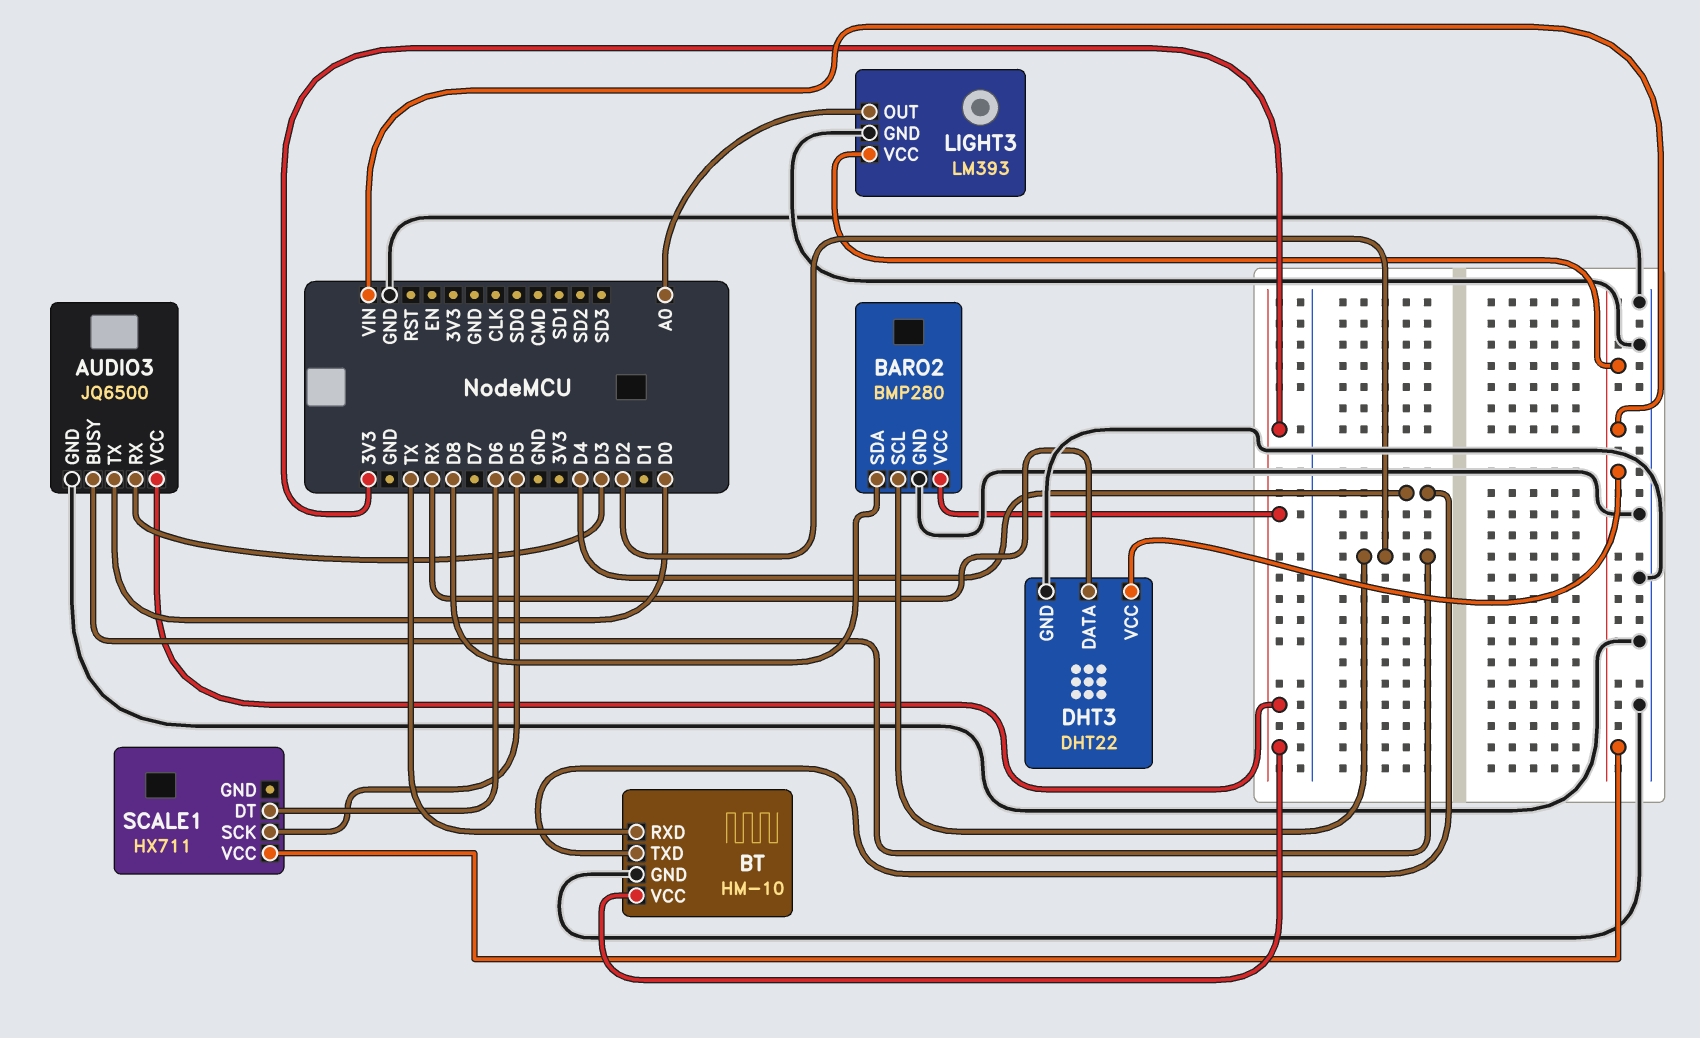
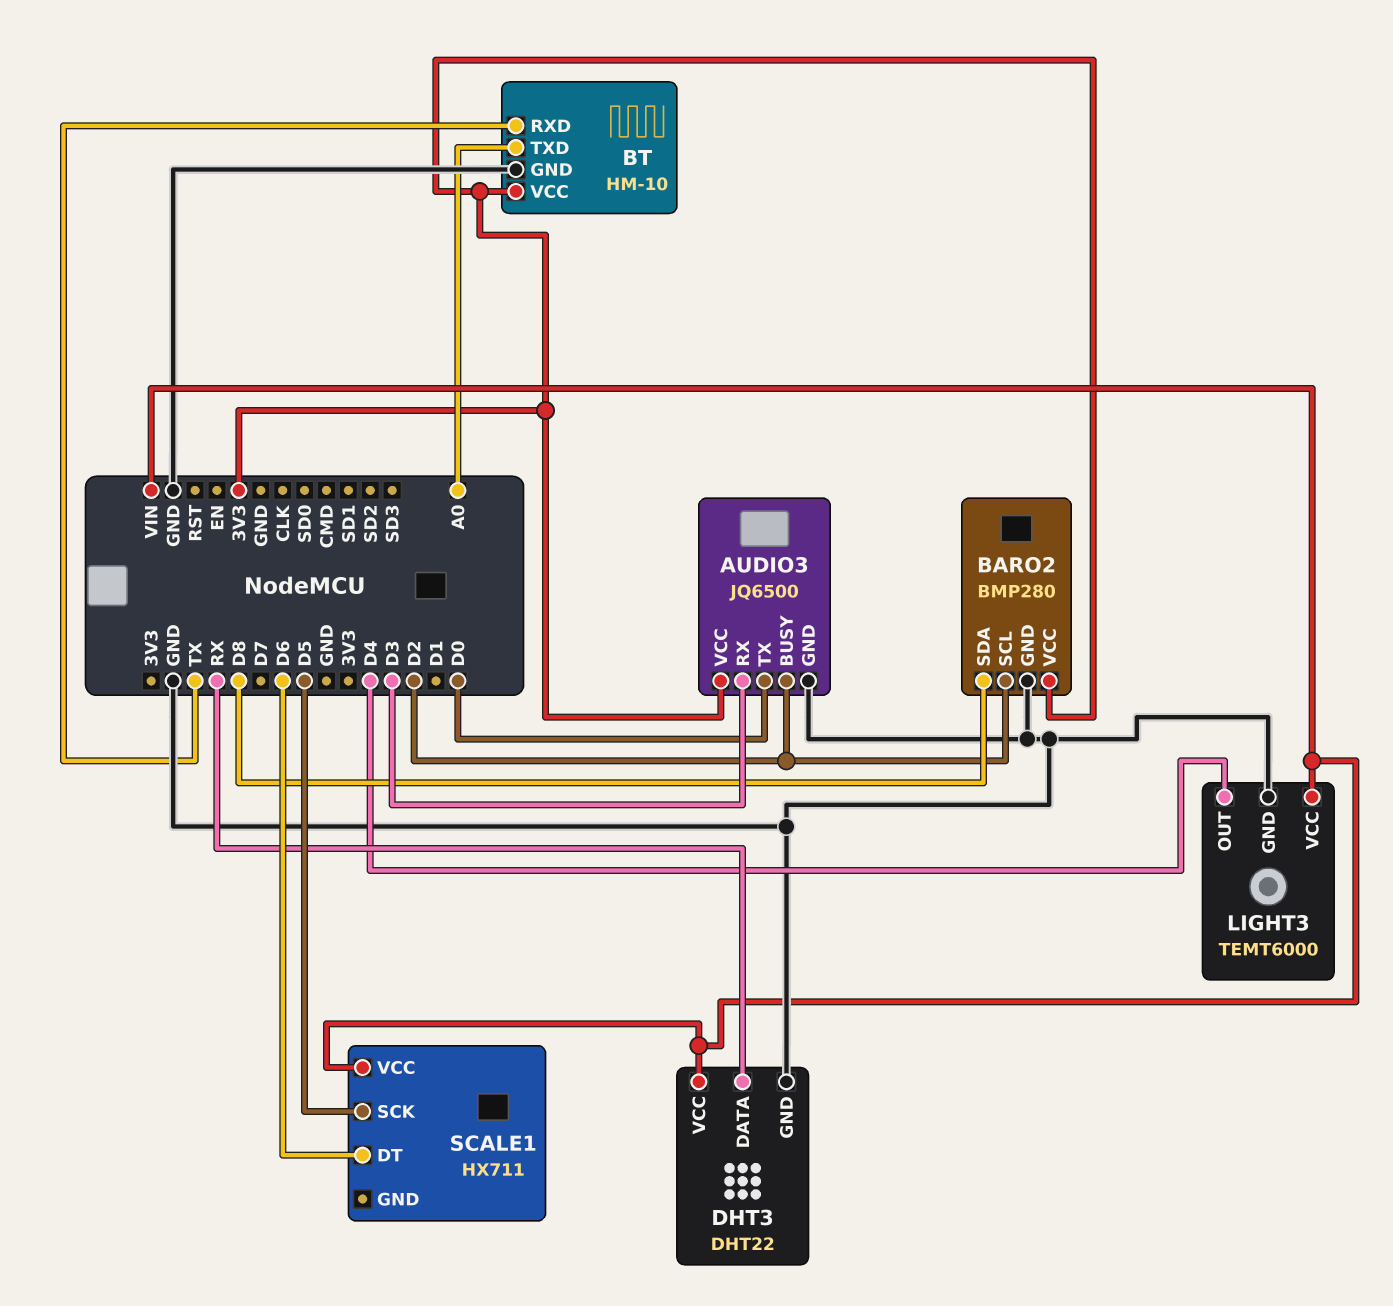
BT pin TXD: D4 -> A0
LIGHT3: LM393 -> TEMT6000
LIGHT3 pin OUT: A0 -> D4

